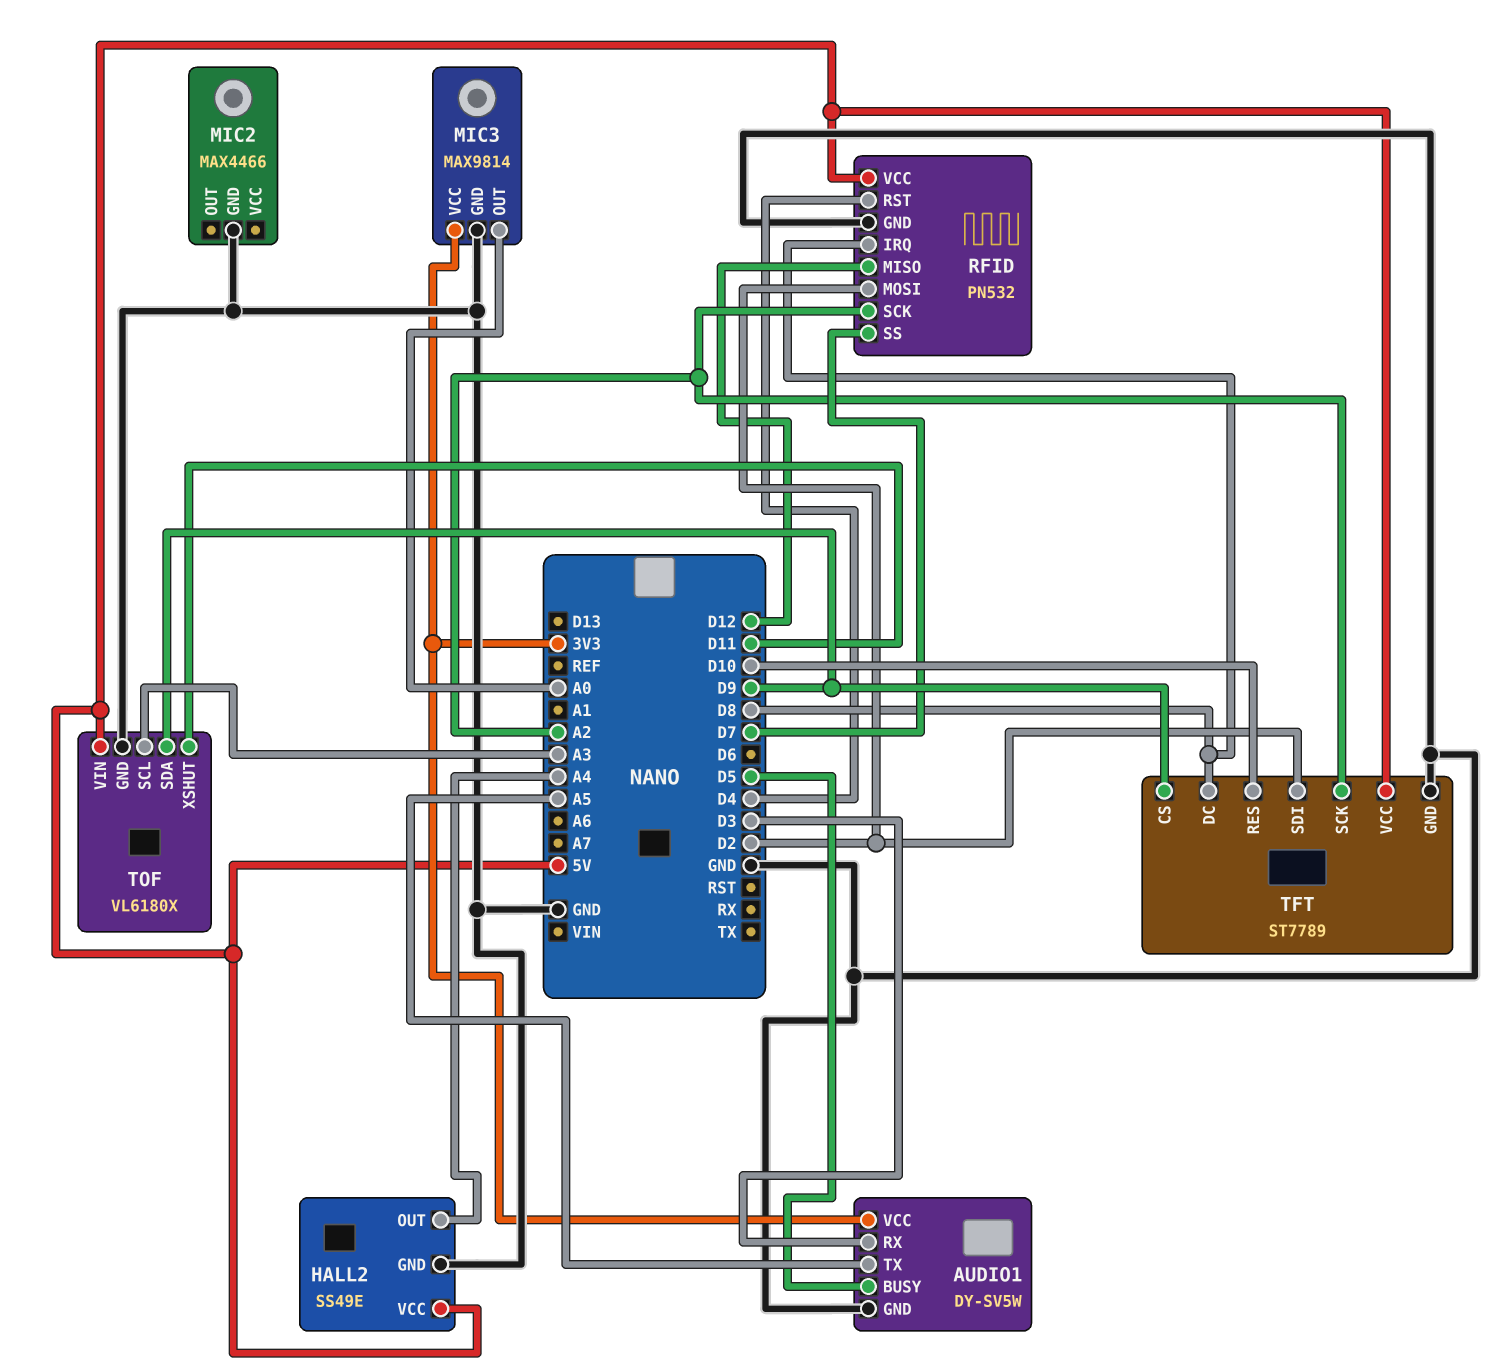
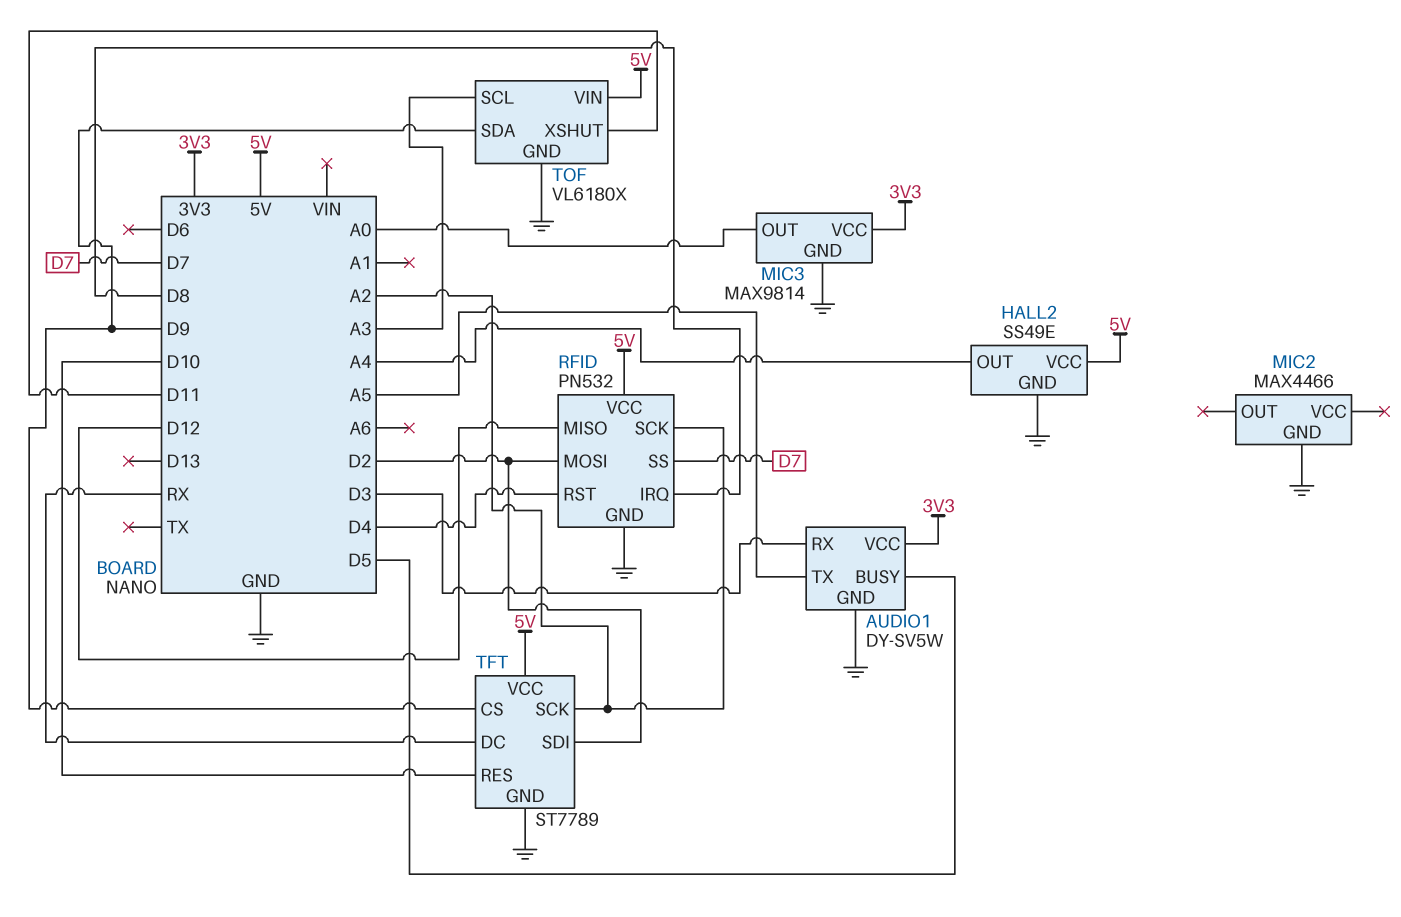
TFT pin DC: D8 -> RX

